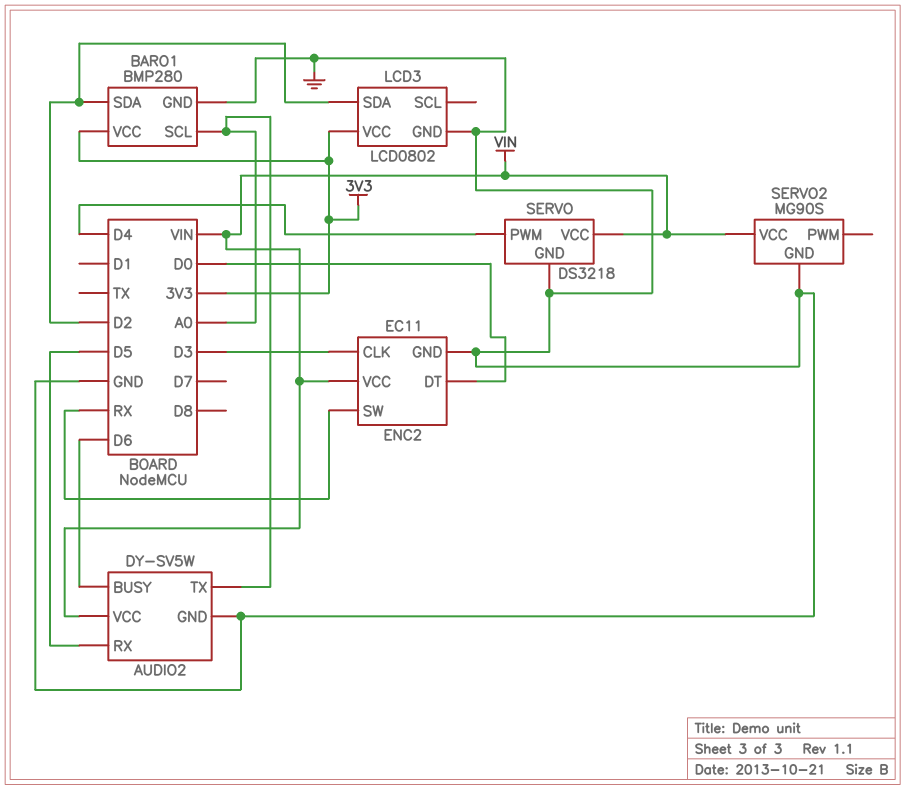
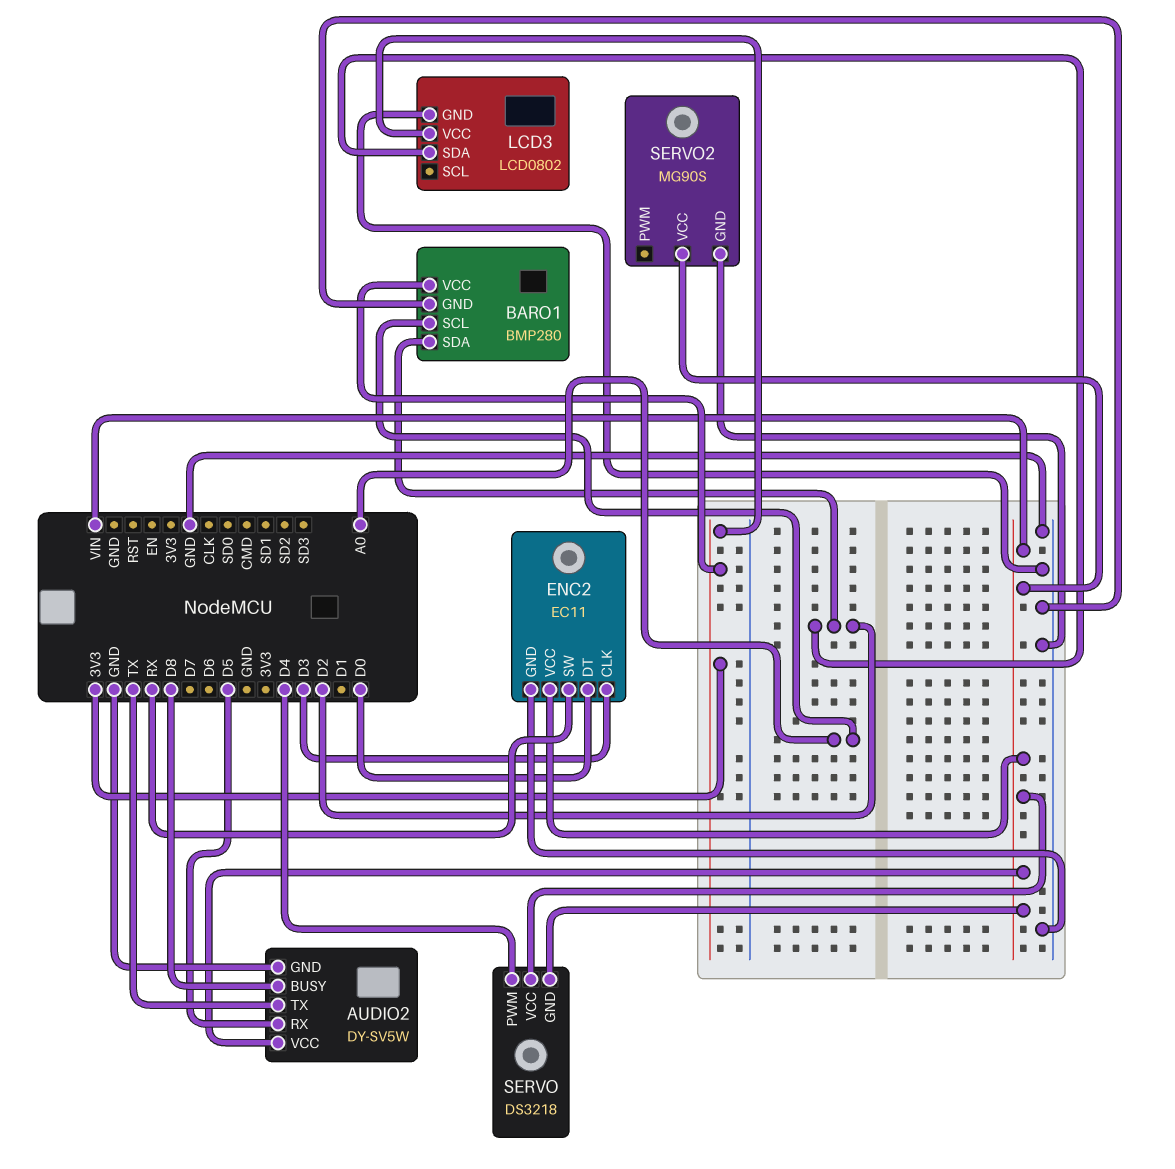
AUDIO2 pin BUSY: D6 -> D8
AUDIO2 pin TX: A0 -> TX
SERVO pin GND: GND -> VIN

